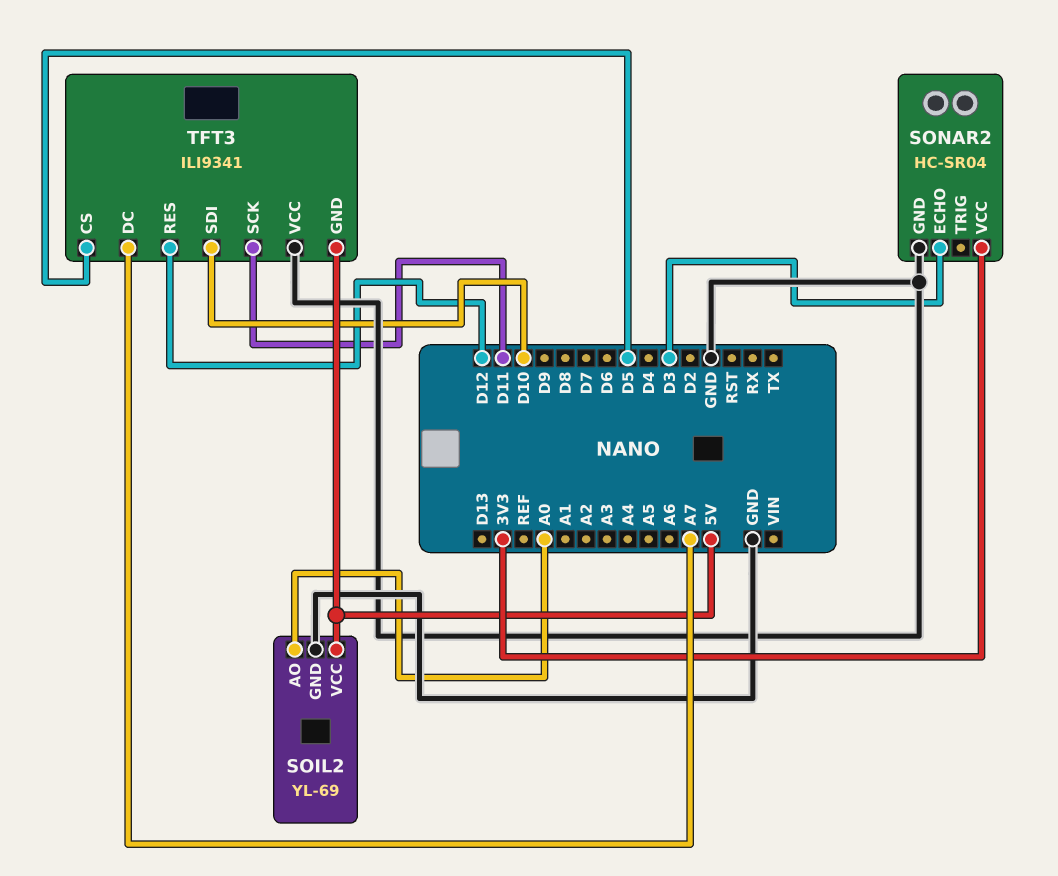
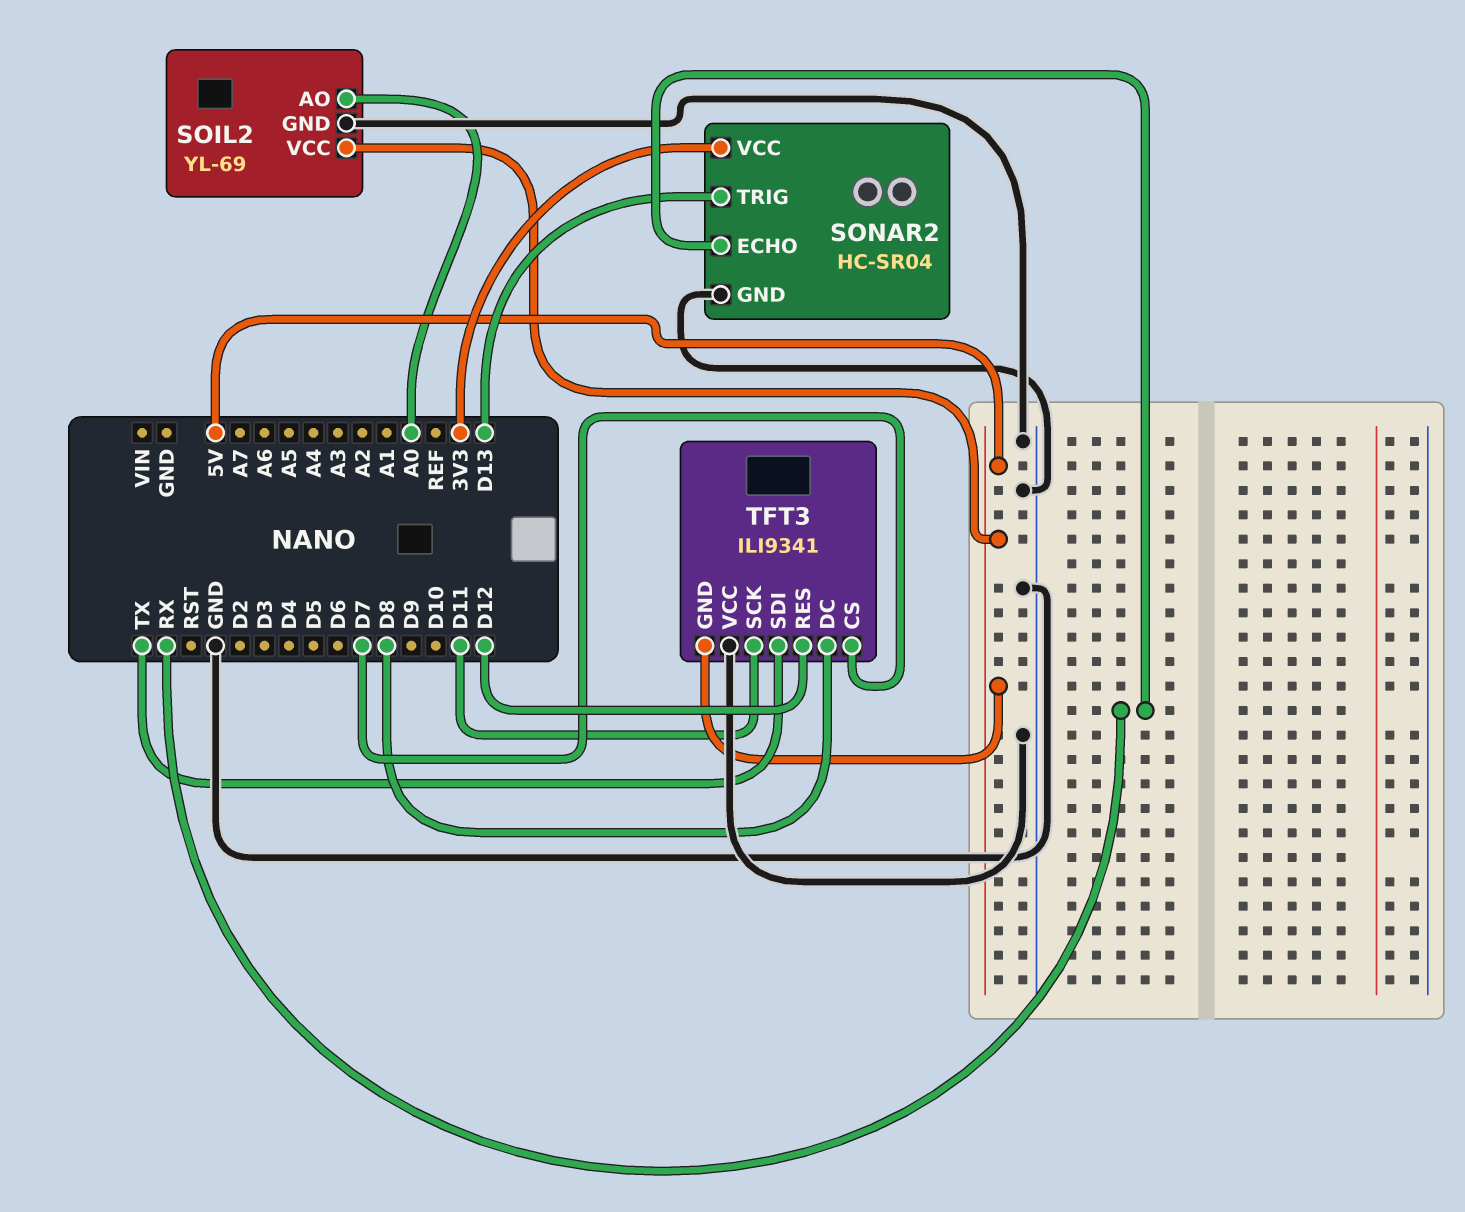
SONAR2 pin ECHO: D3 -> RX
SONAR2 pin TRIG: none -> D13
TFT3 pin CS: D5 -> D7
TFT3 pin DC: A7 -> D8
TFT3 pin SDI: D10 -> TX

